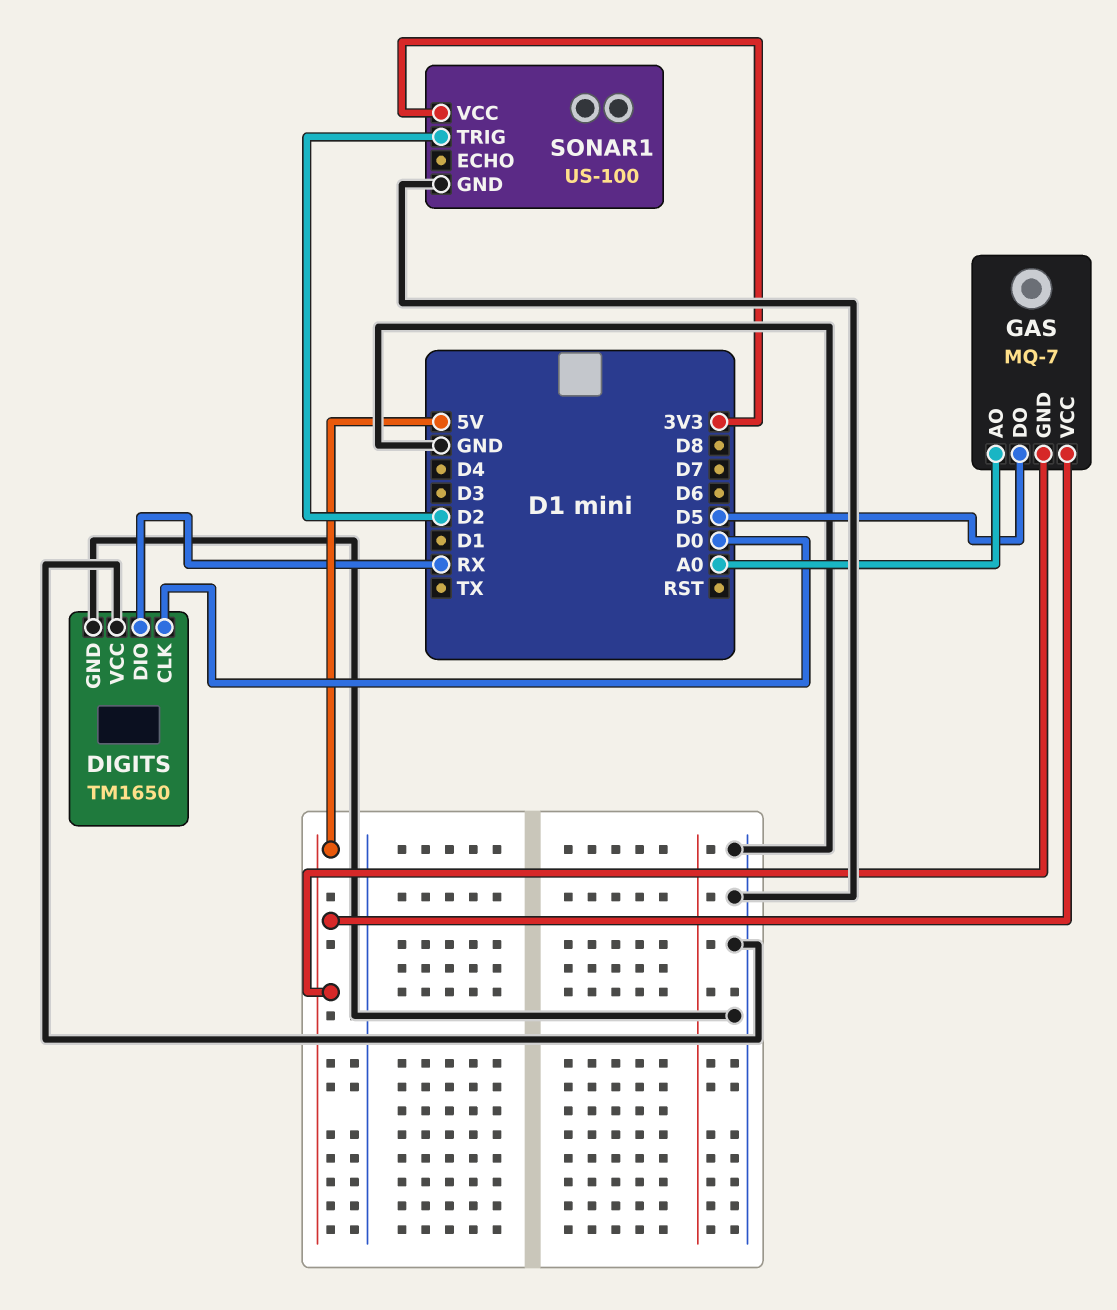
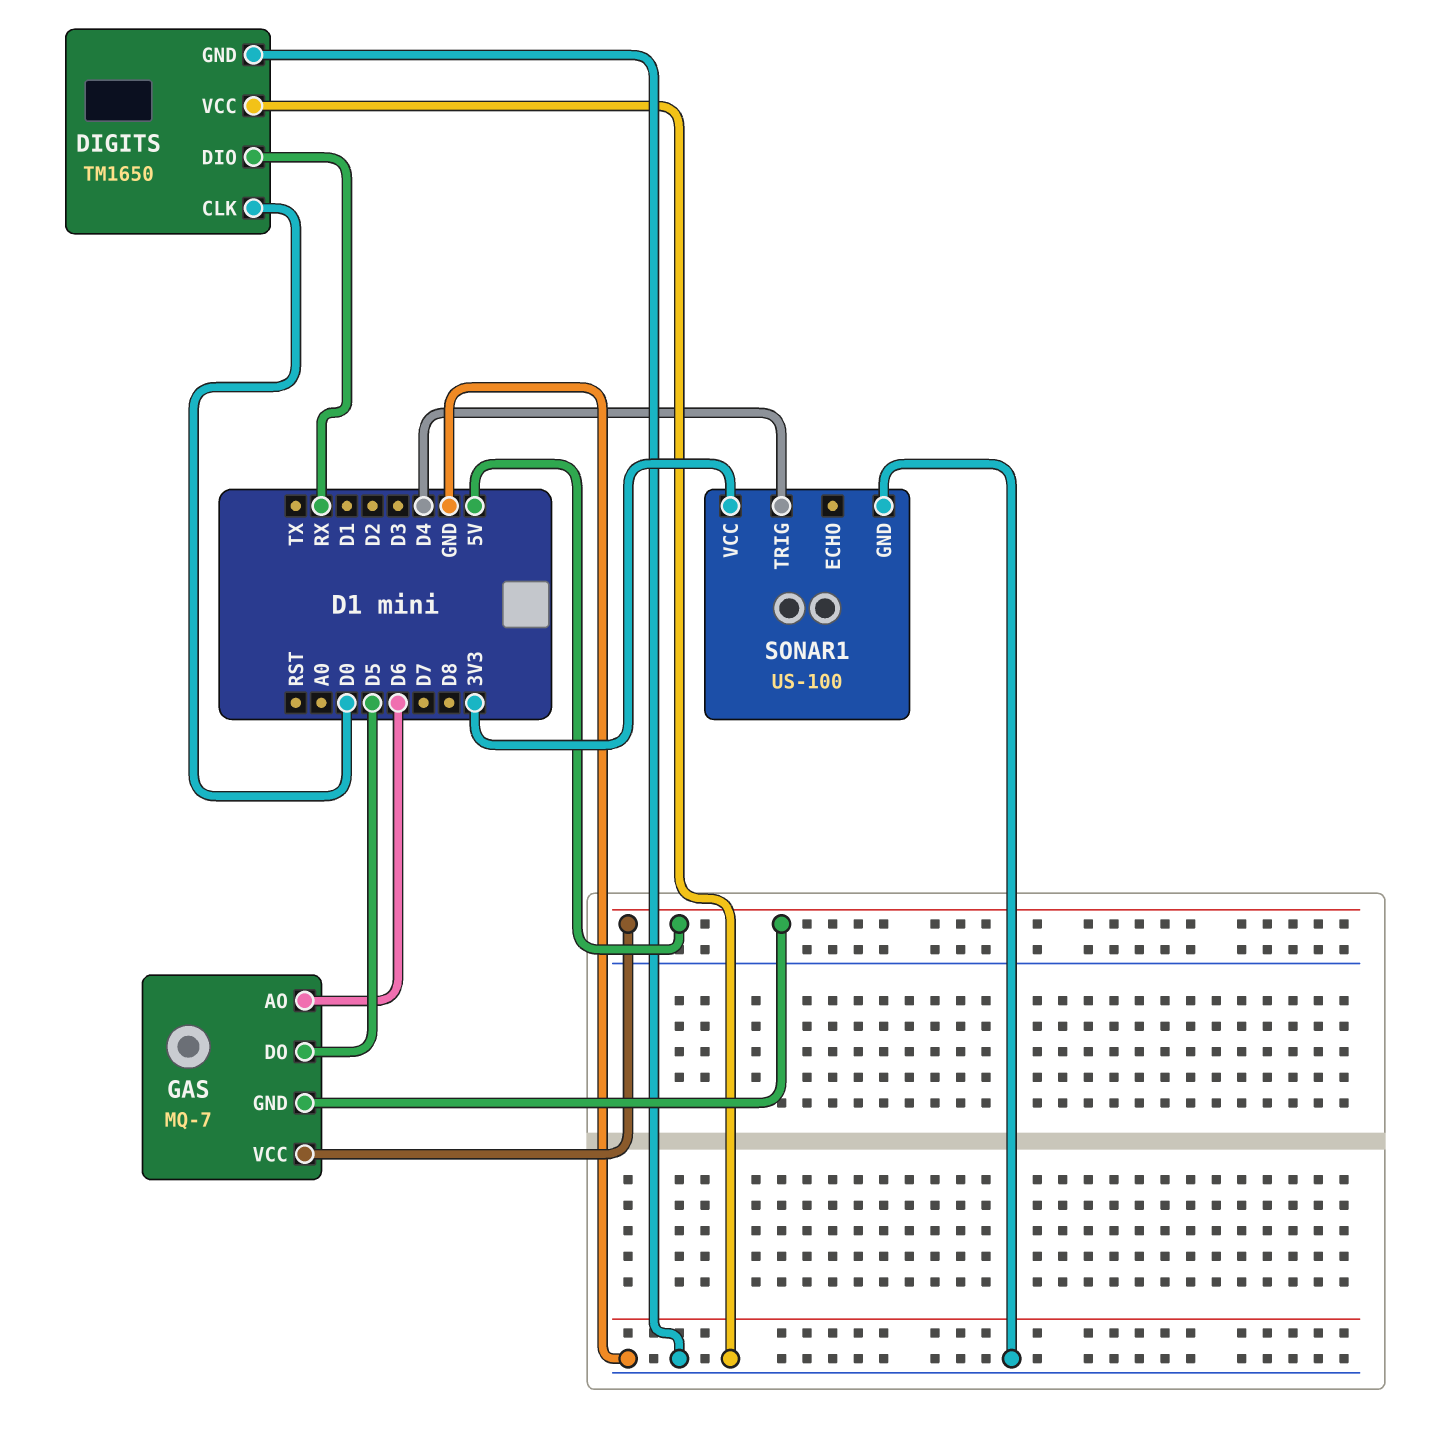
GAS pin AO: A0 -> D6
SONAR1 pin TRIG: D2 -> D4

